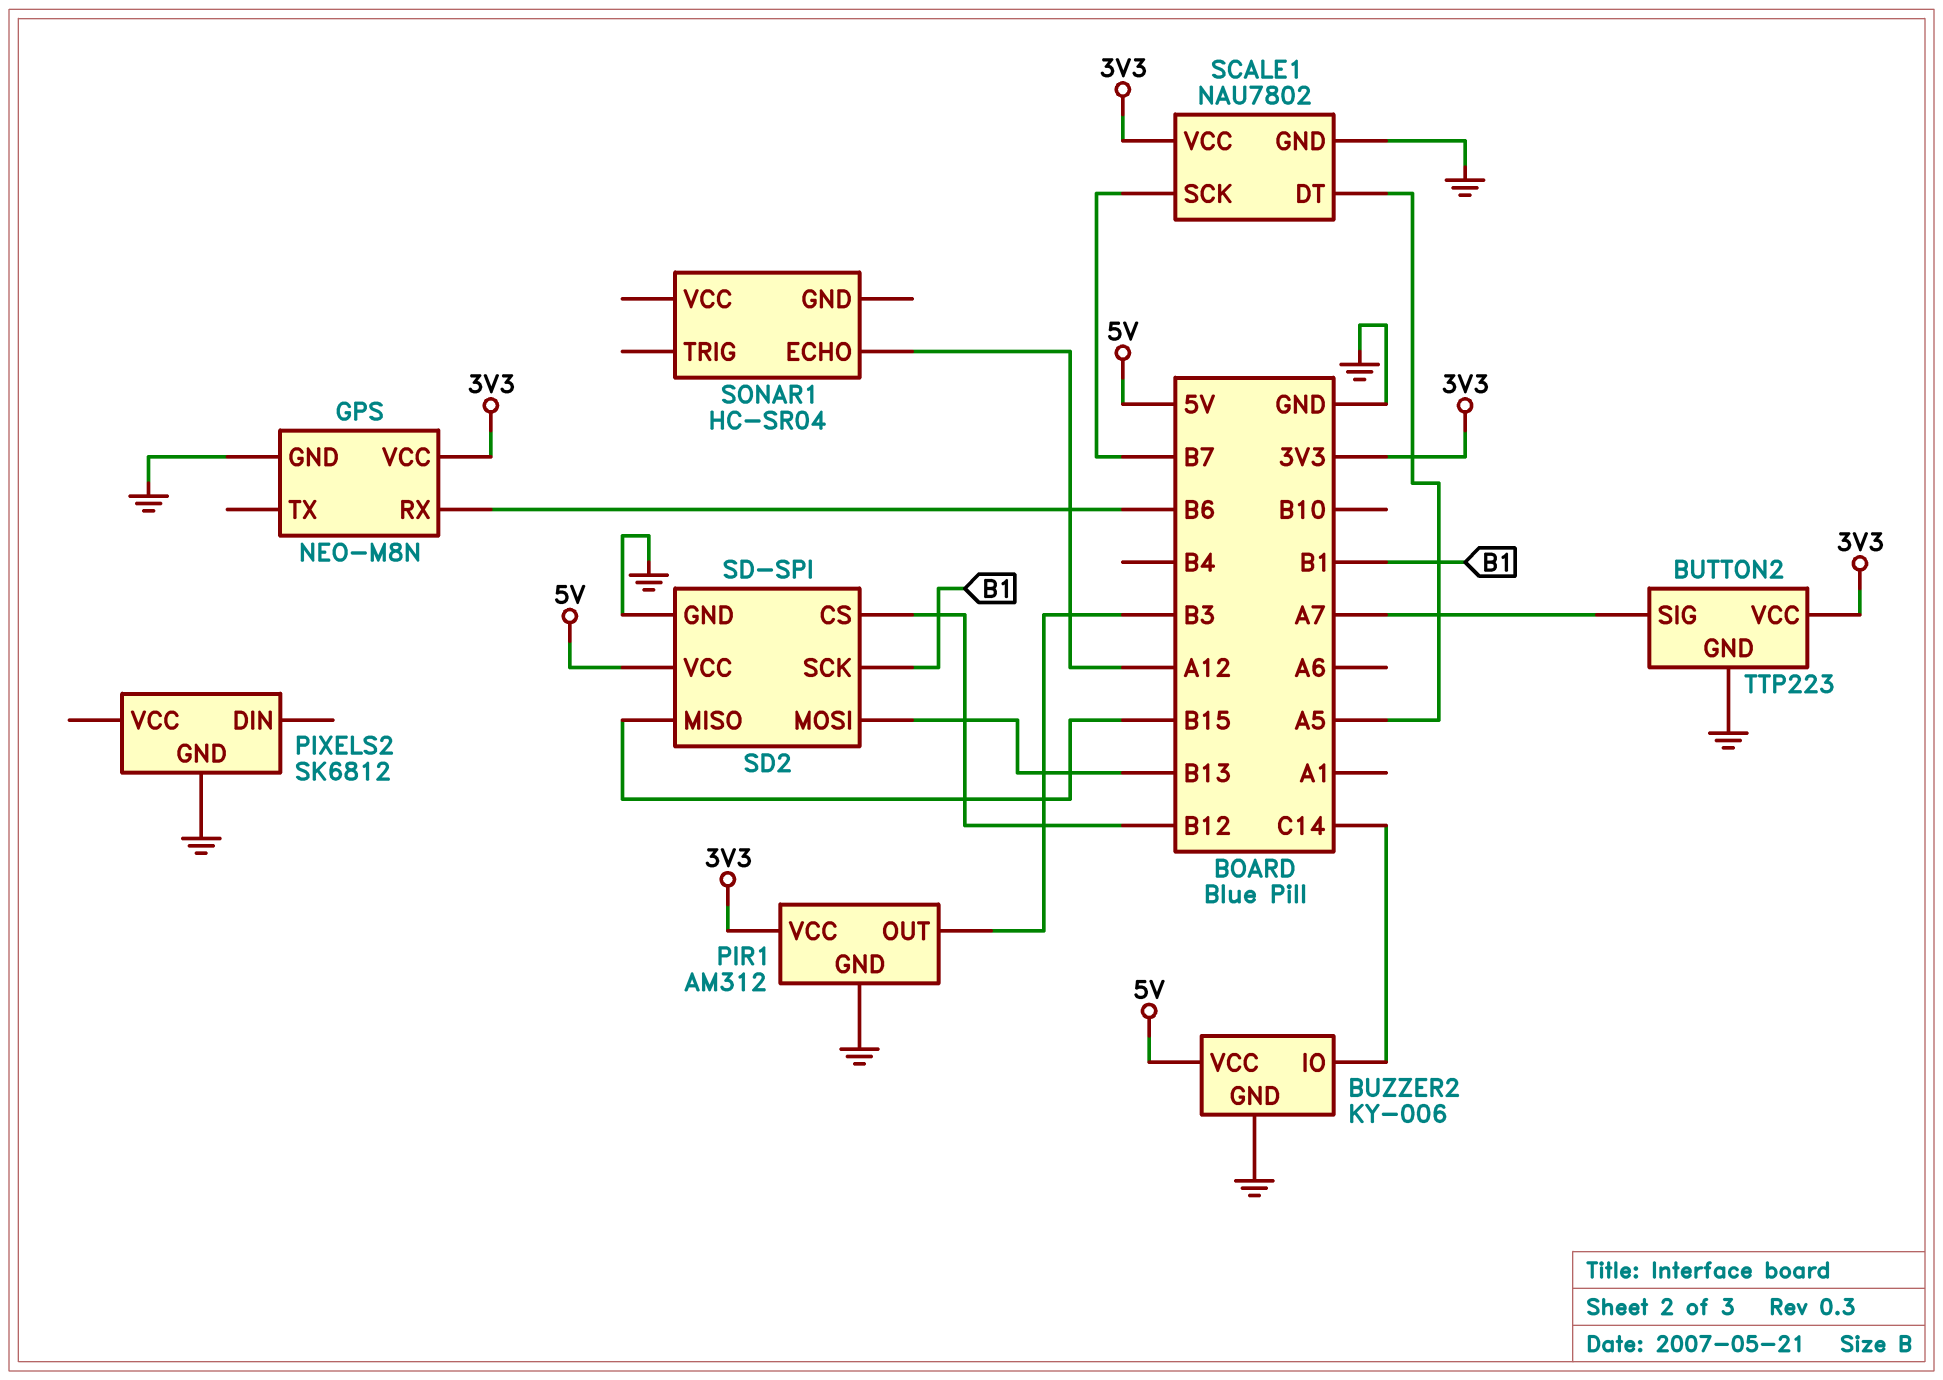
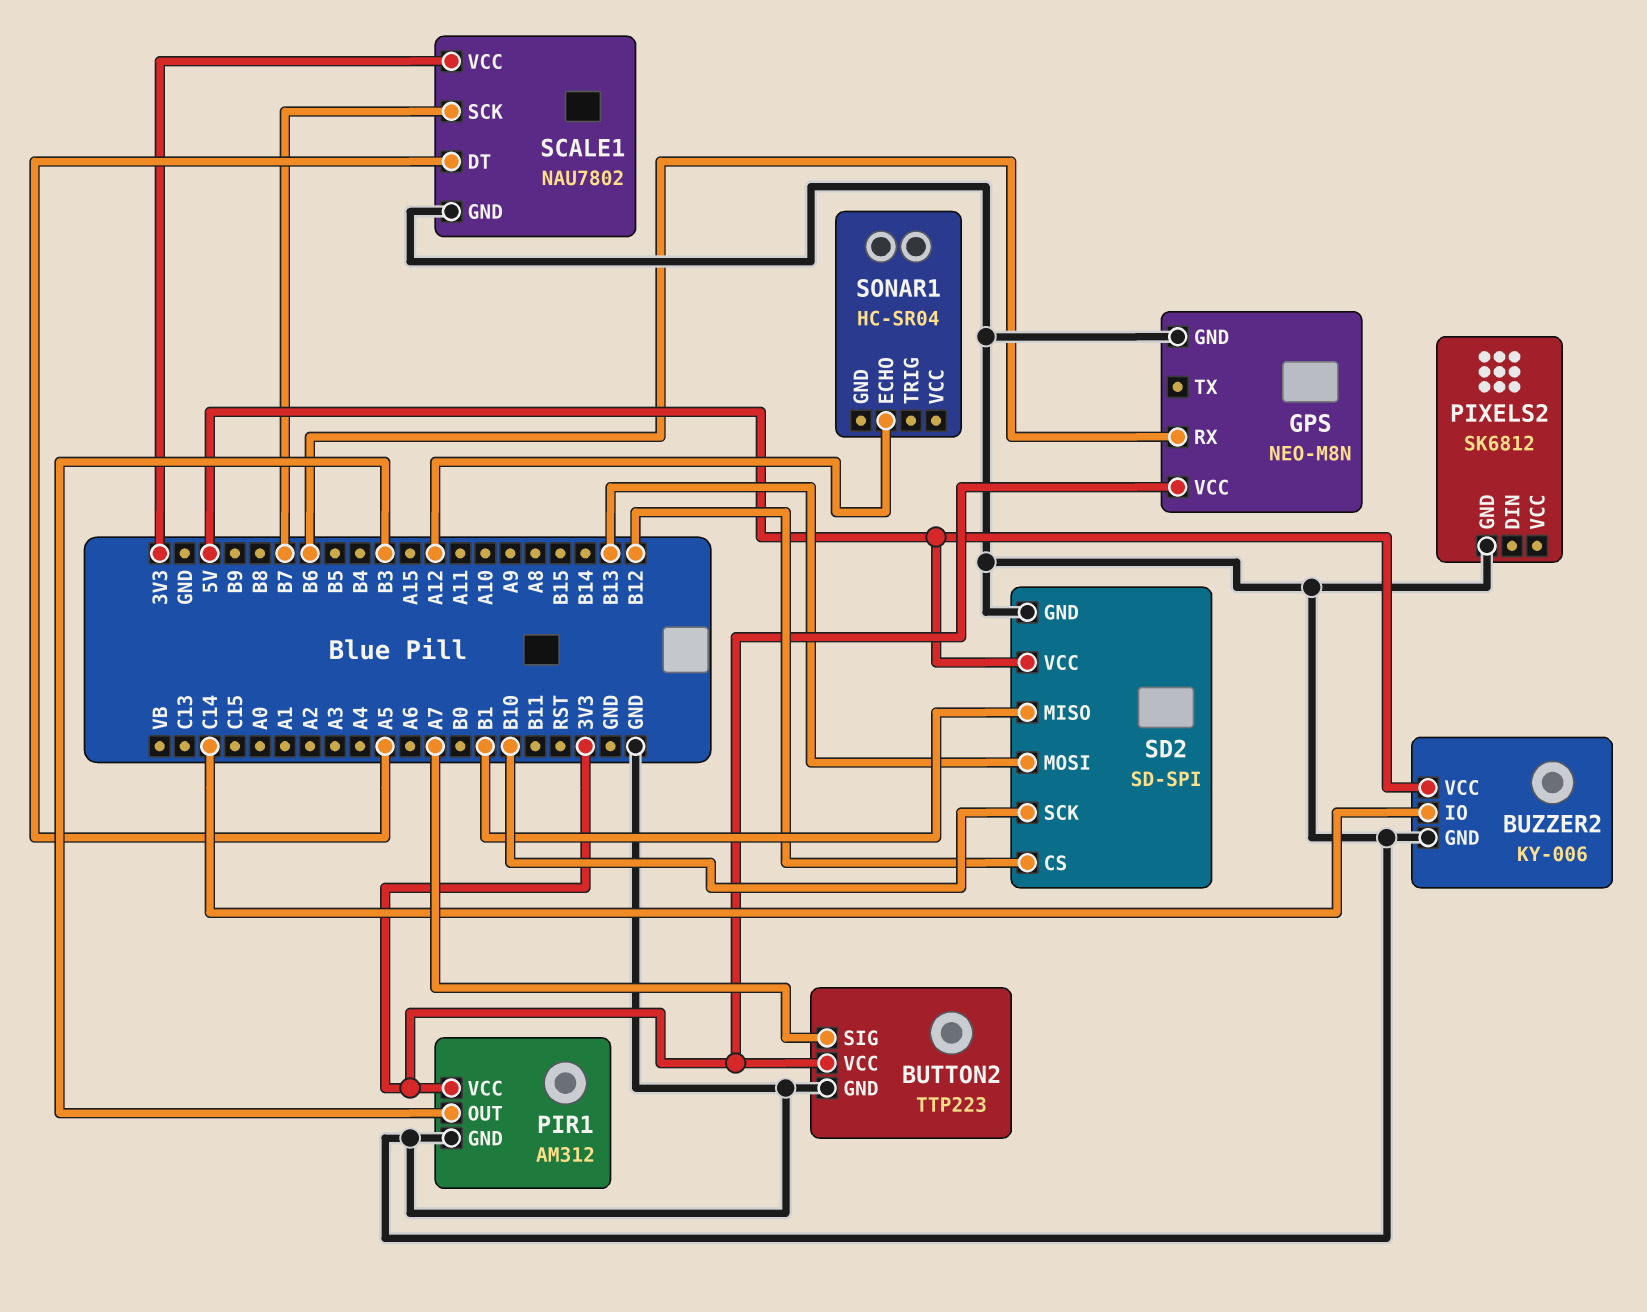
SD2 pin MISO: B15 -> B1
SD2 pin SCK: B1 -> B10

